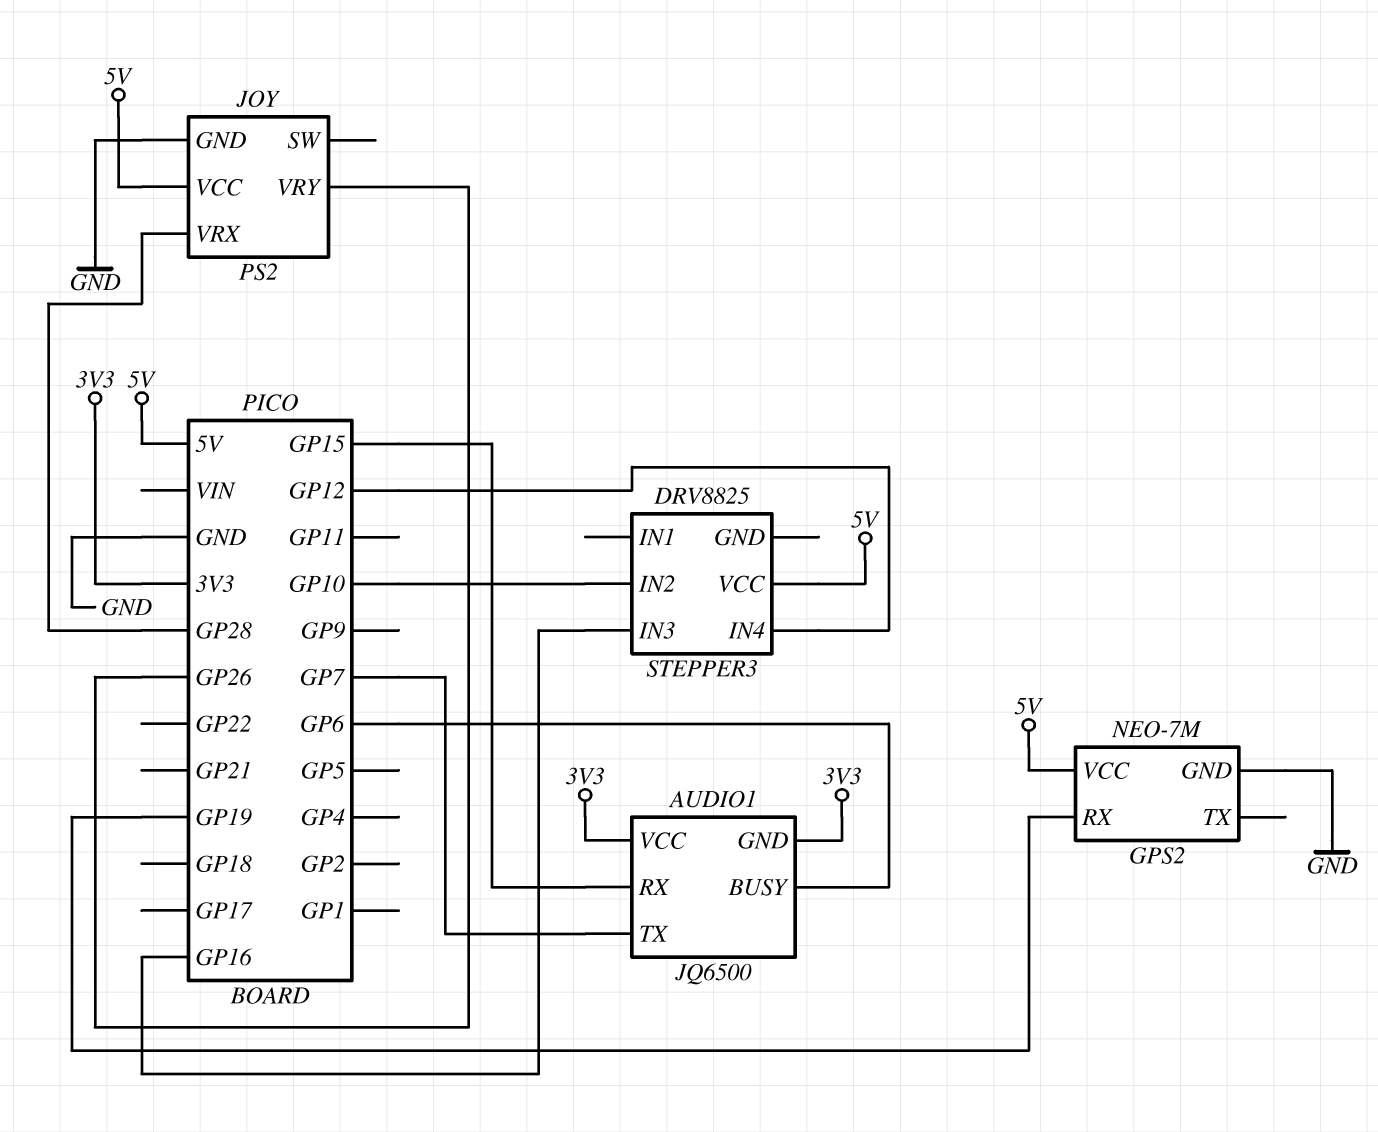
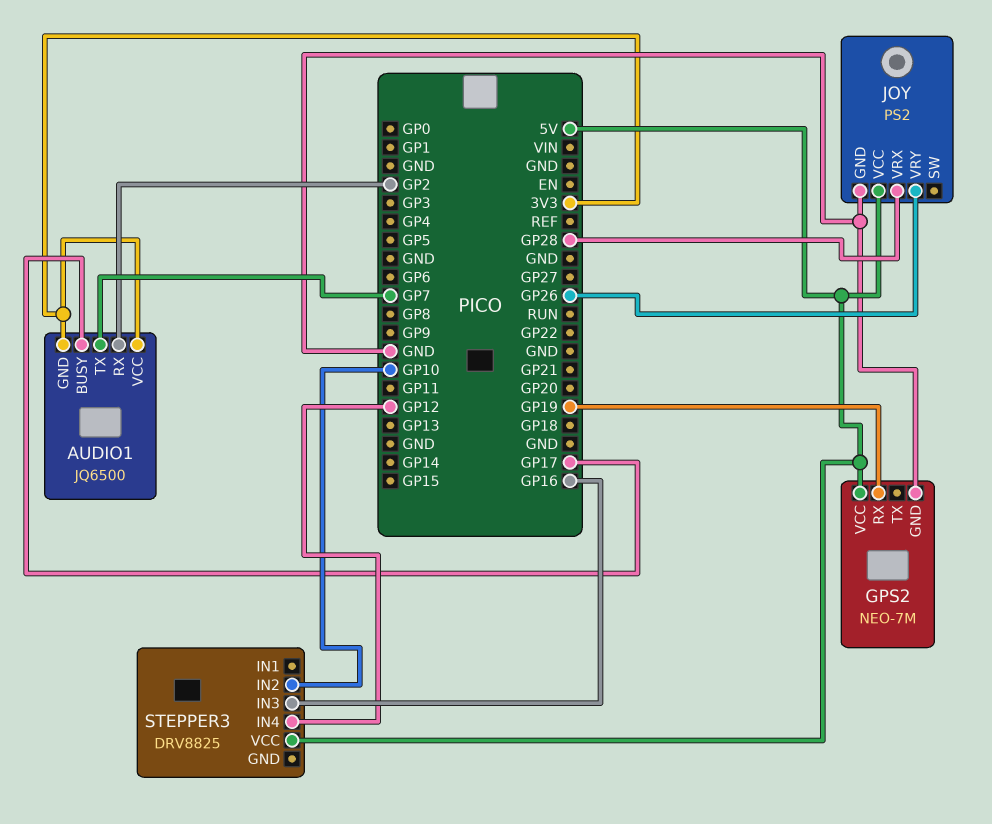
AUDIO1 pin BUSY: GP6 -> GP17
AUDIO1 pin RX: GP15 -> GP2

